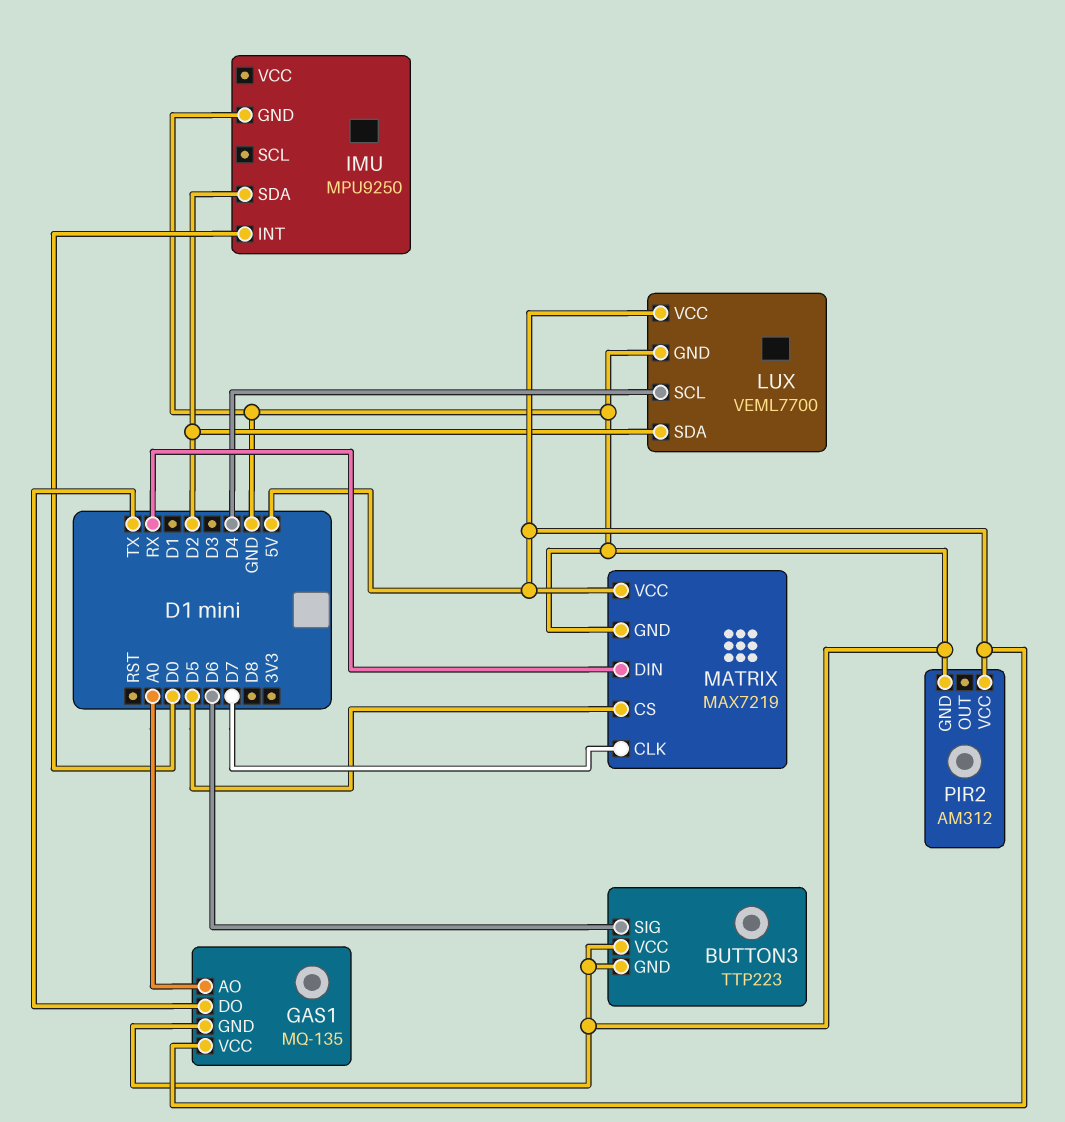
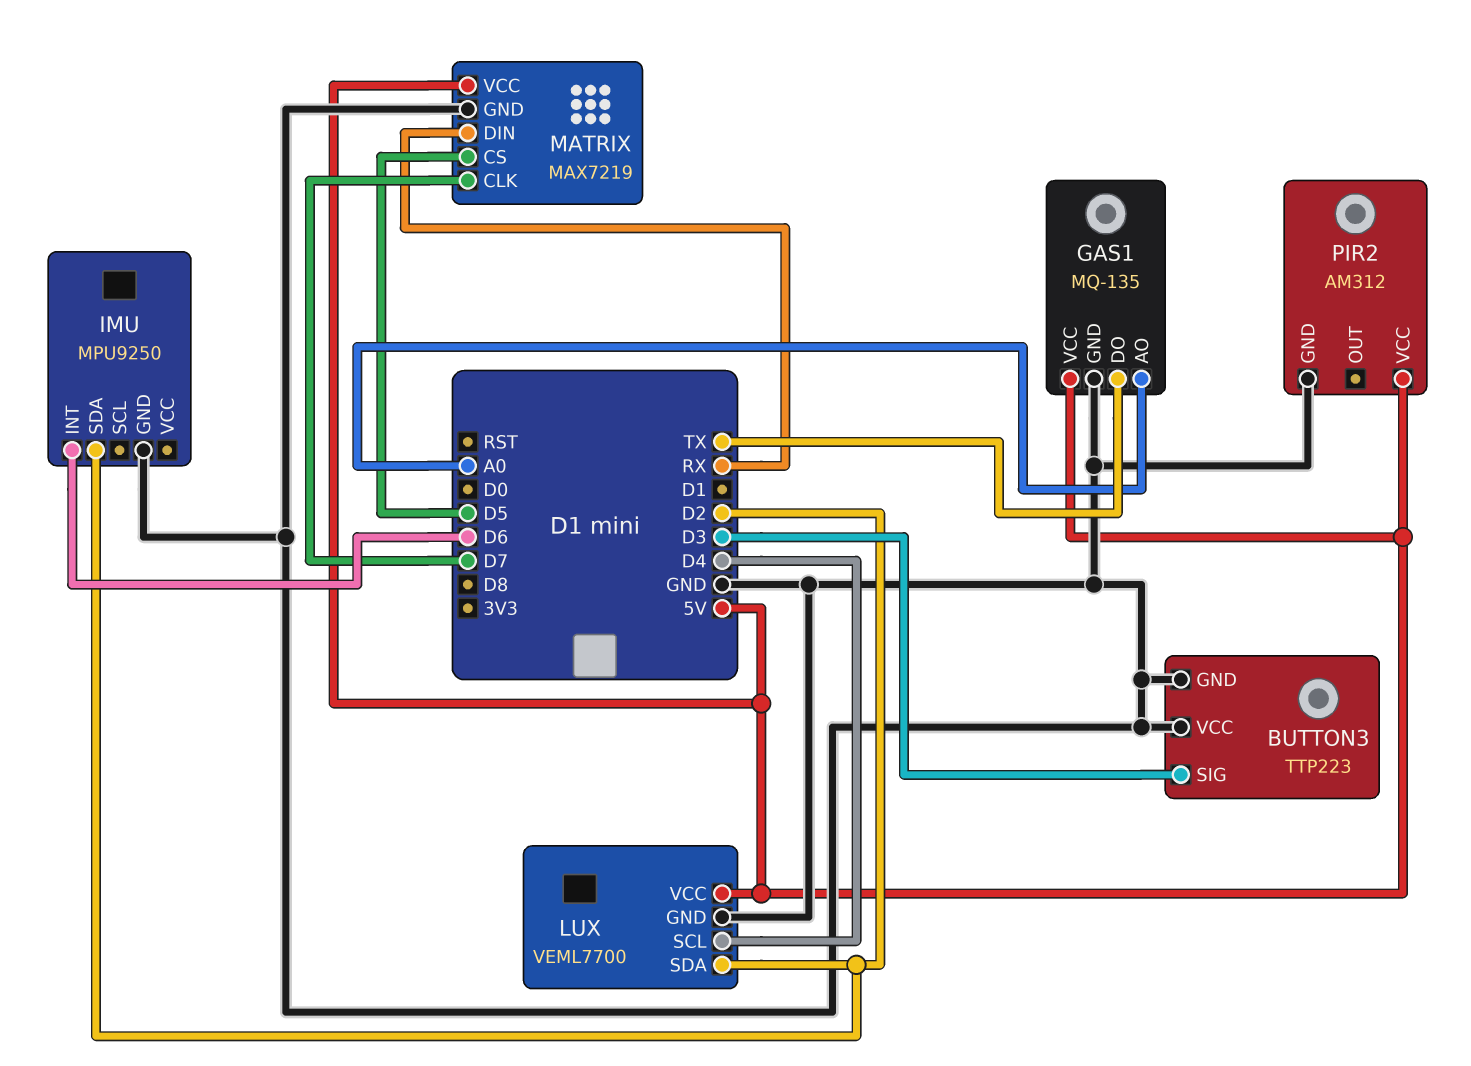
BUTTON3 pin SIG: D6 -> D3
IMU pin INT: D0 -> D6

